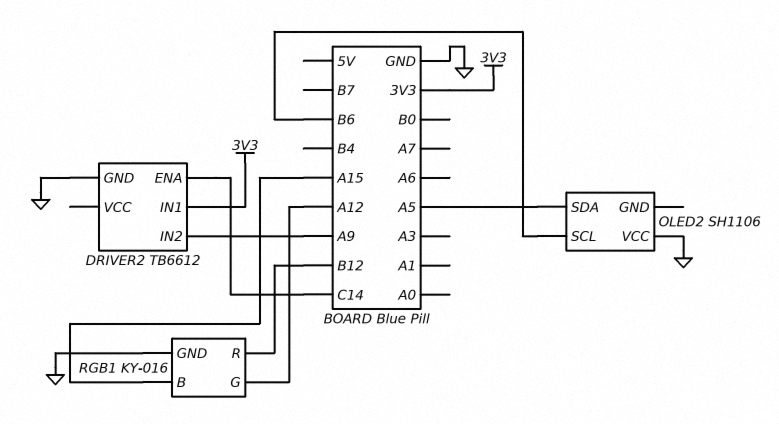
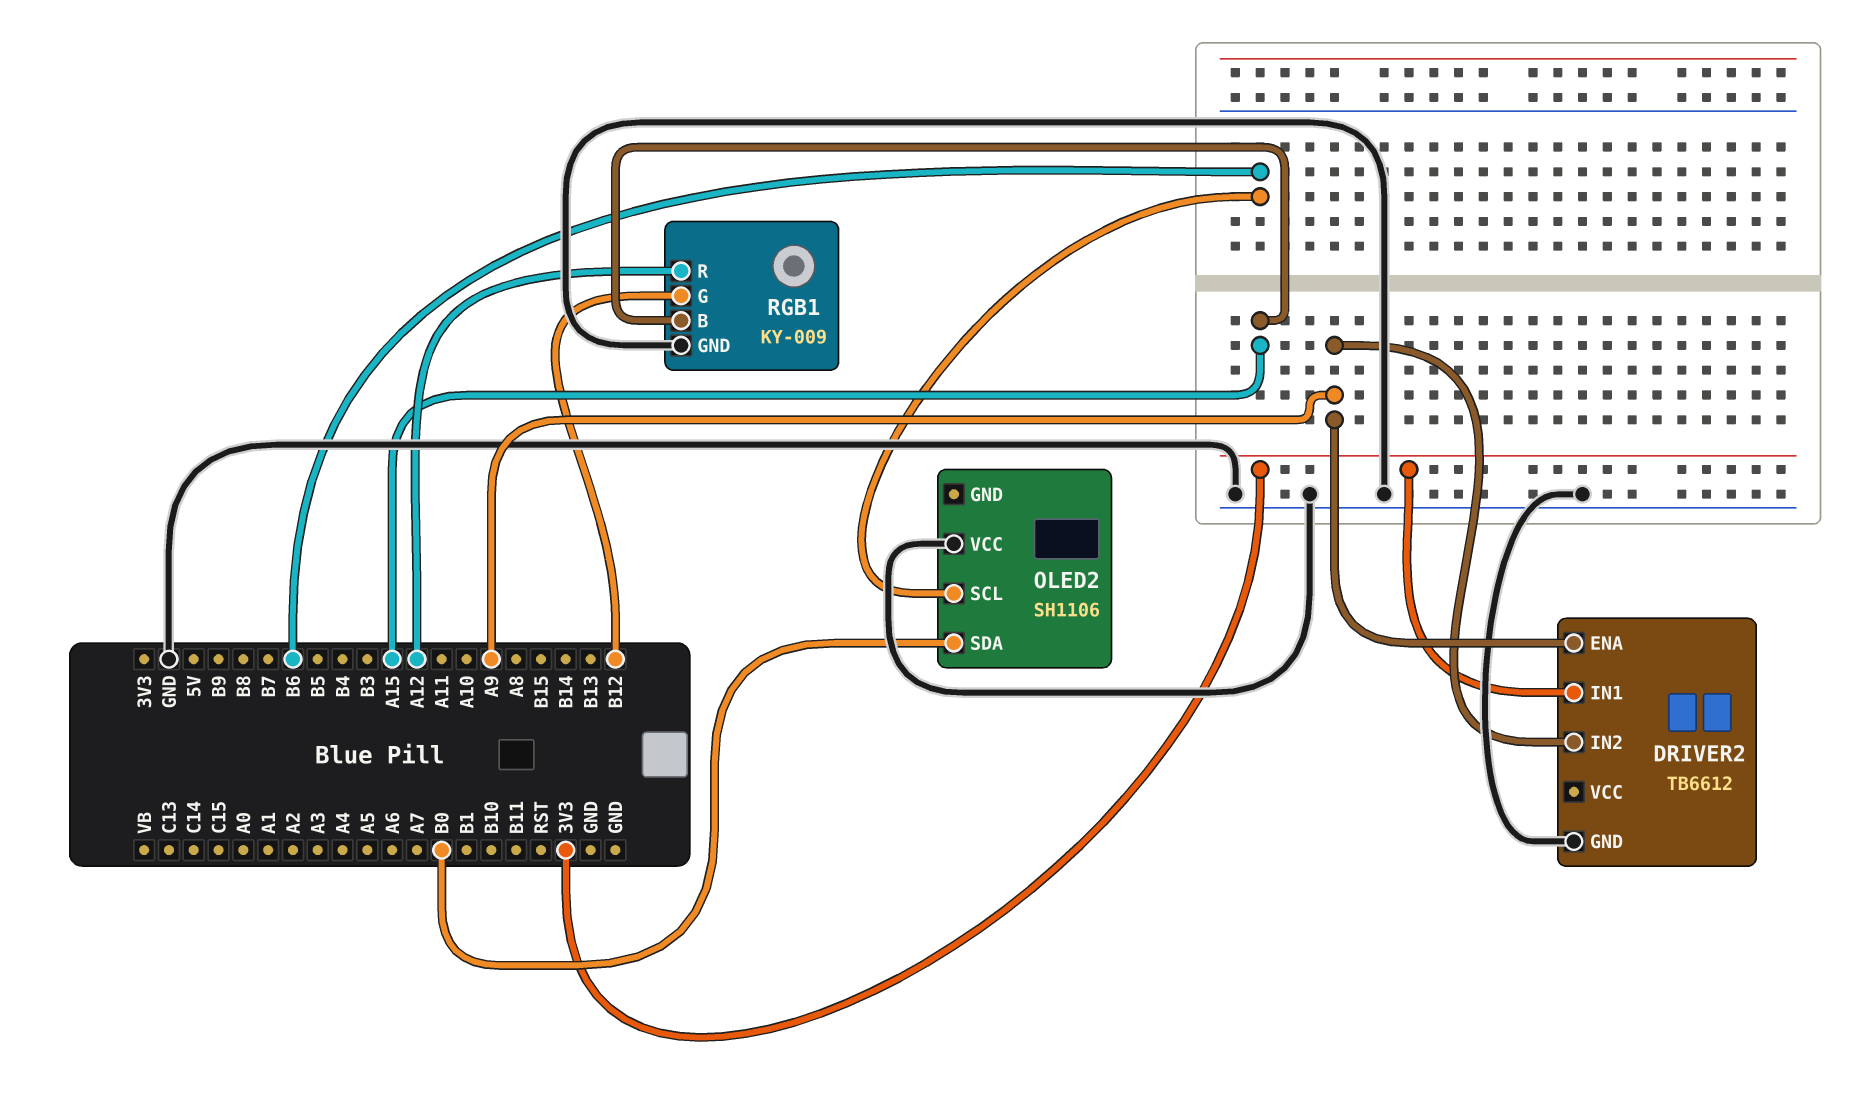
DRIVER2 pin ENA: C14 -> A9
OLED2 pin SDA: A5 -> B0
RGB1: KY-016 -> KY-009
RGB1 pin G: A12 -> B12
RGB1 pin R: B12 -> A12

